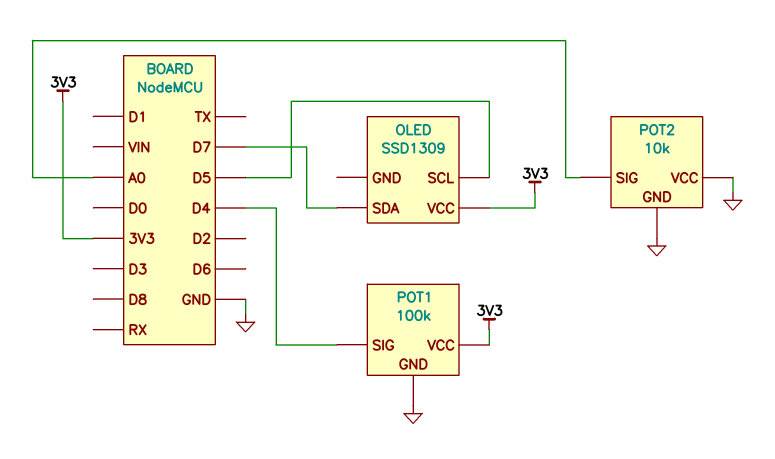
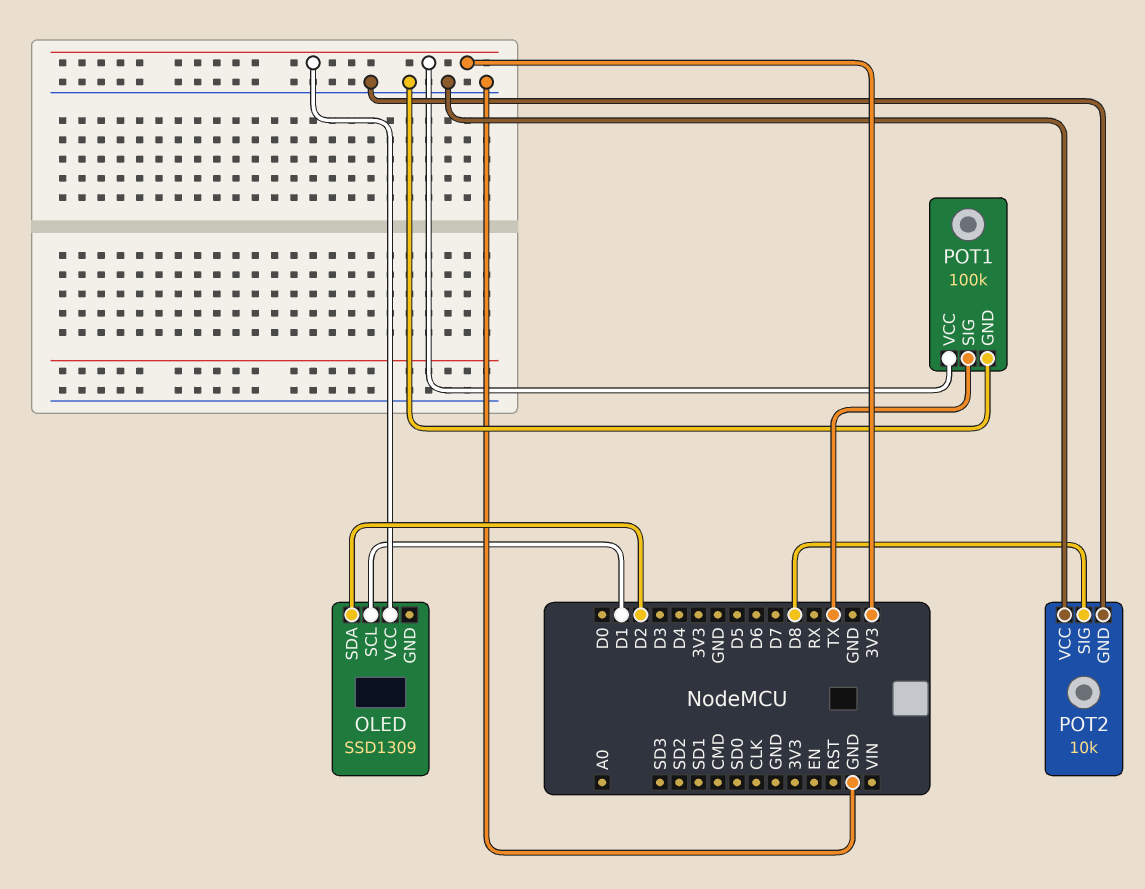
OLED pin SCL: D5 -> D1
OLED pin SDA: D7 -> D2
POT1 pin SIG: D4 -> TX
POT2 pin SIG: A0 -> D8

